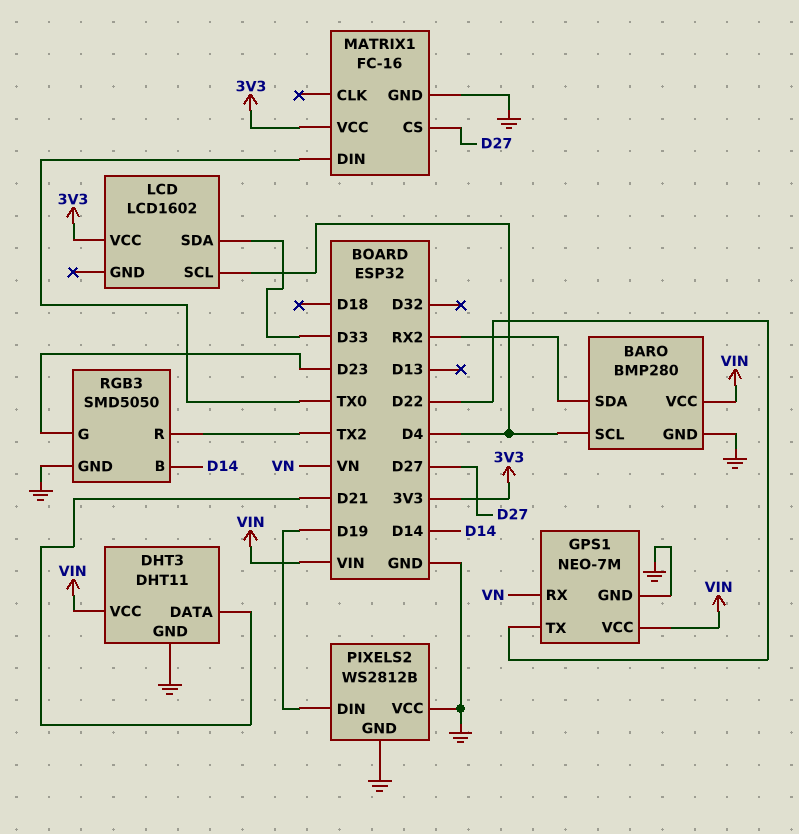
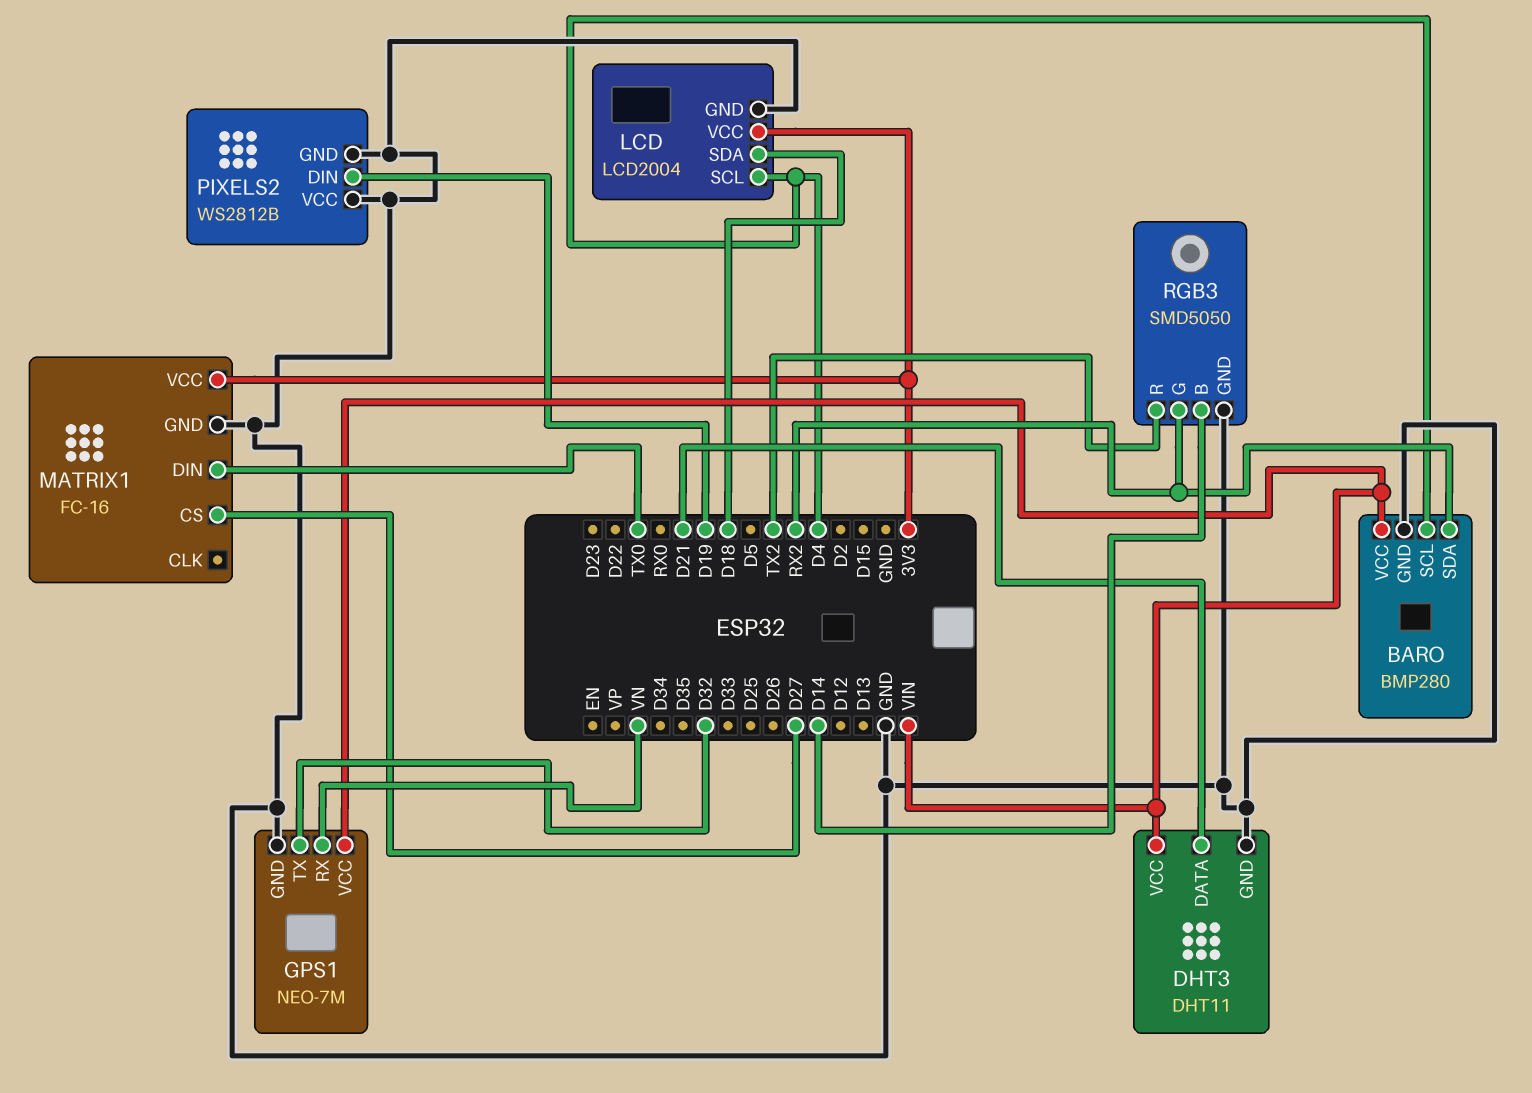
GPS1 pin TX: D22 -> D32
LCD: LCD1602 -> LCD2004
LCD pin GND: none -> GND
LCD pin SDA: D33 -> D18
RGB3 pin G: D23 -> RX2

